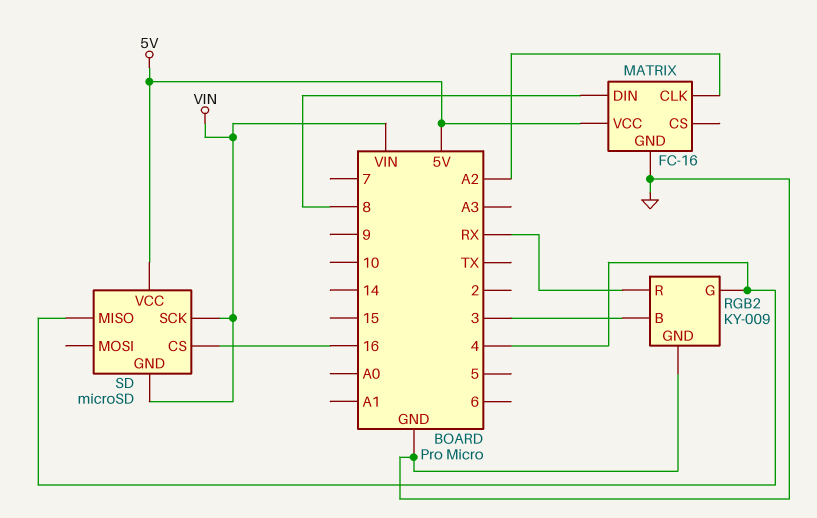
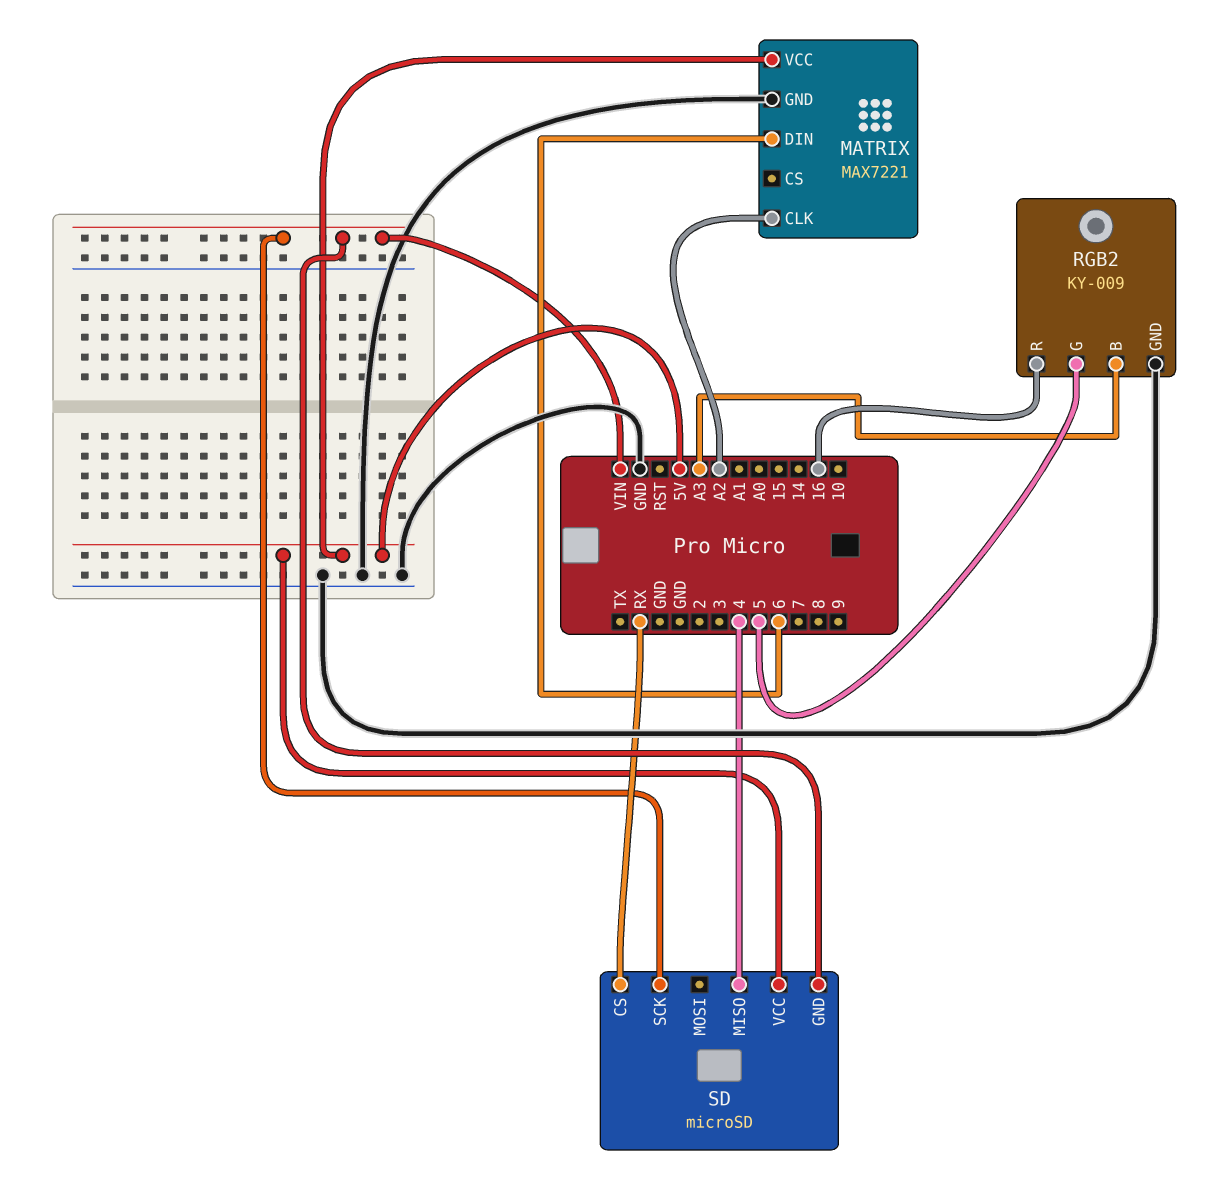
MATRIX: FC-16 -> MAX7221
MATRIX pin DIN: 8 -> 6
RGB2 pin B: 3 -> A3
RGB2 pin G: 4 -> 5
RGB2 pin R: RX -> 16
SD pin CS: 16 -> RX

